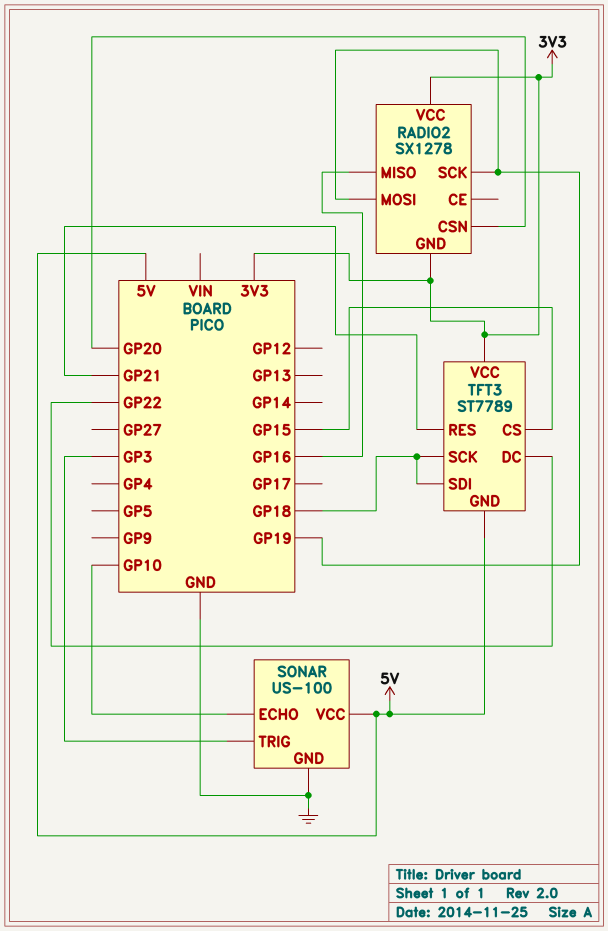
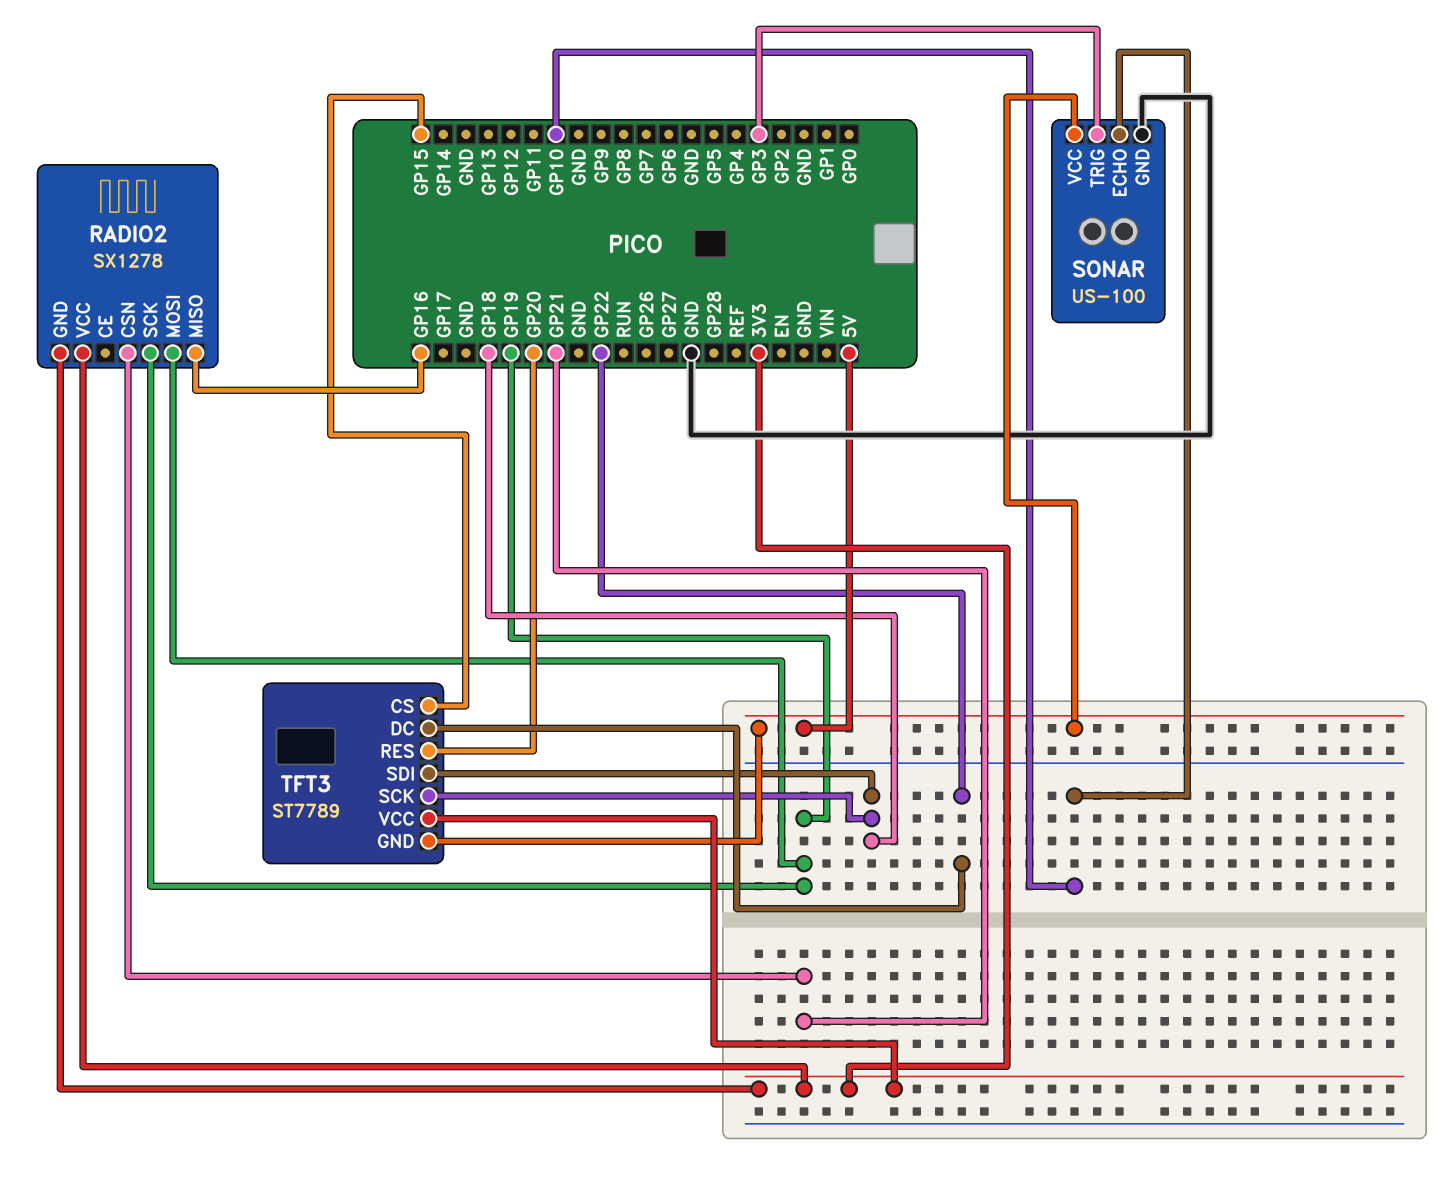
RADIO2 pin CSN: GP20 -> GP21
TFT3 pin RES: GP21 -> GP20

